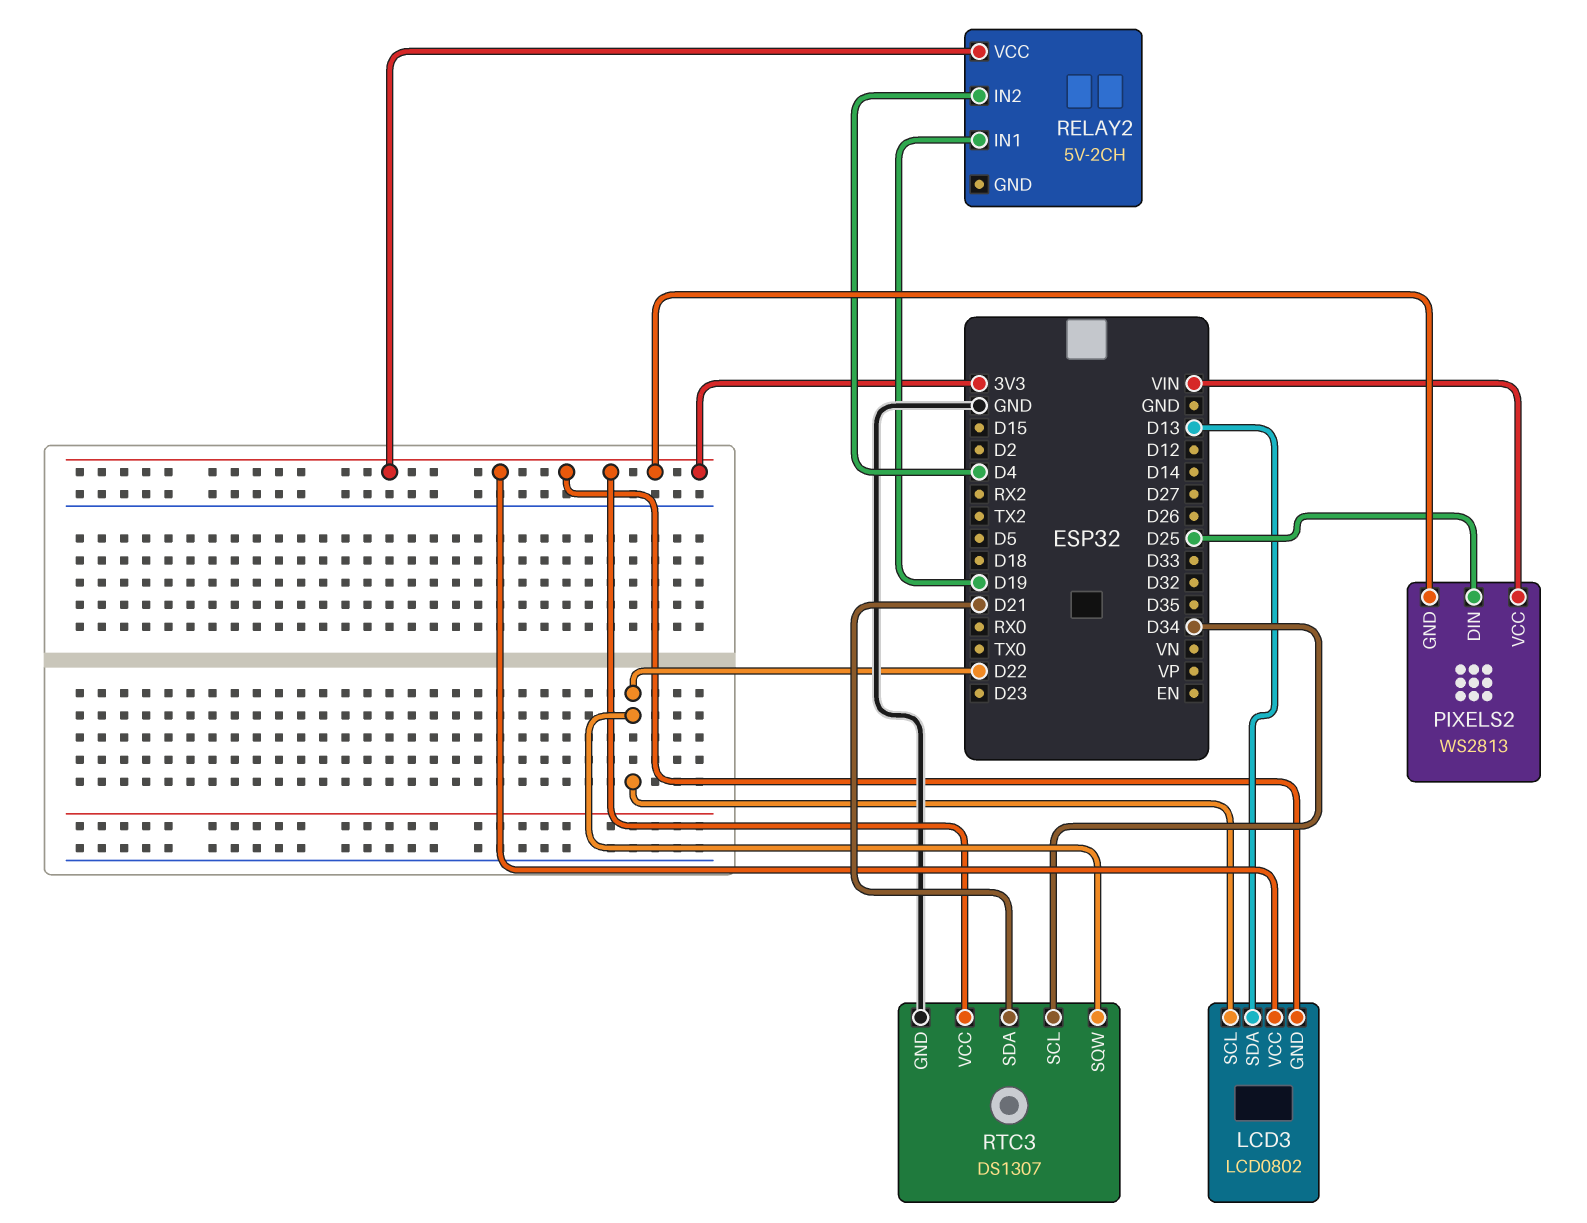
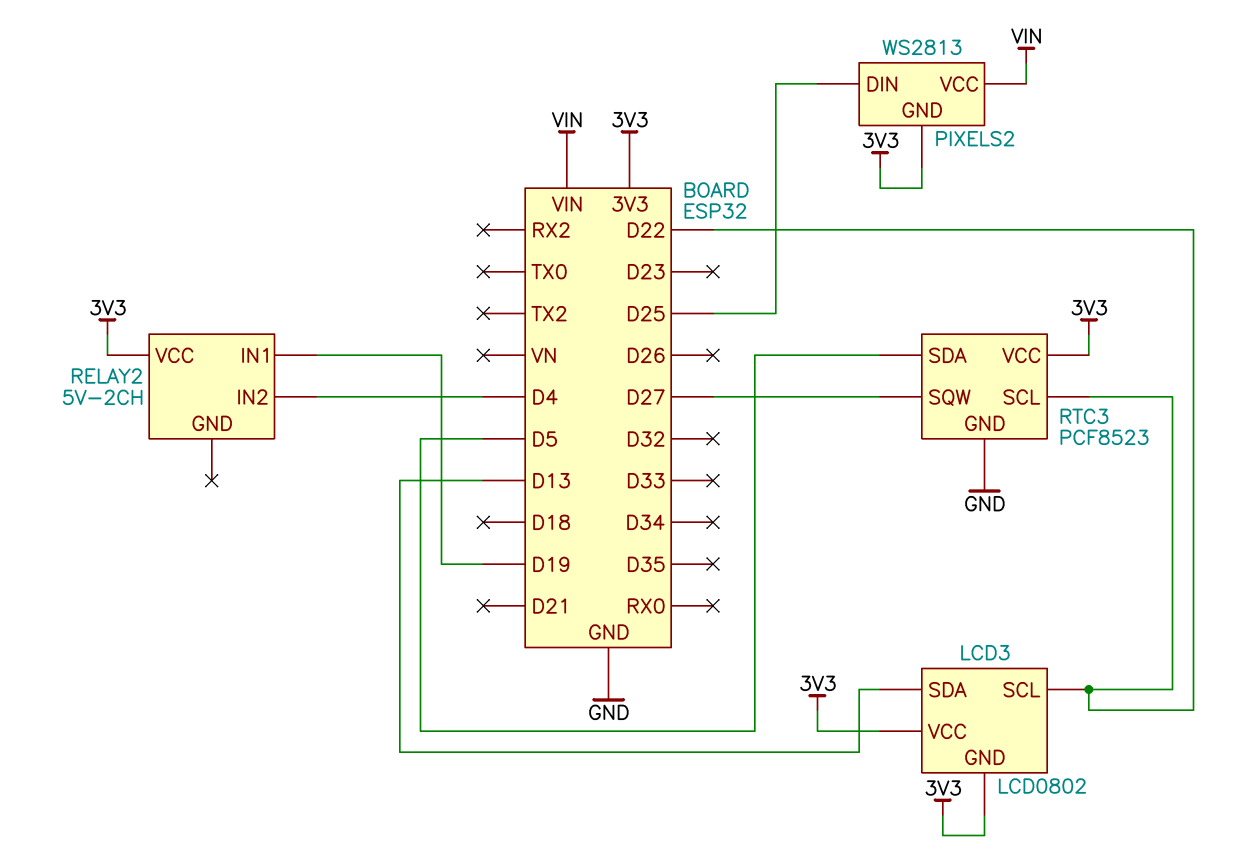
RTC3: DS1307 -> PCF8523
RTC3 pin SCL: D34 -> D22
RTC3 pin SDA: D21 -> D5
RTC3 pin SQW: D22 -> D27

